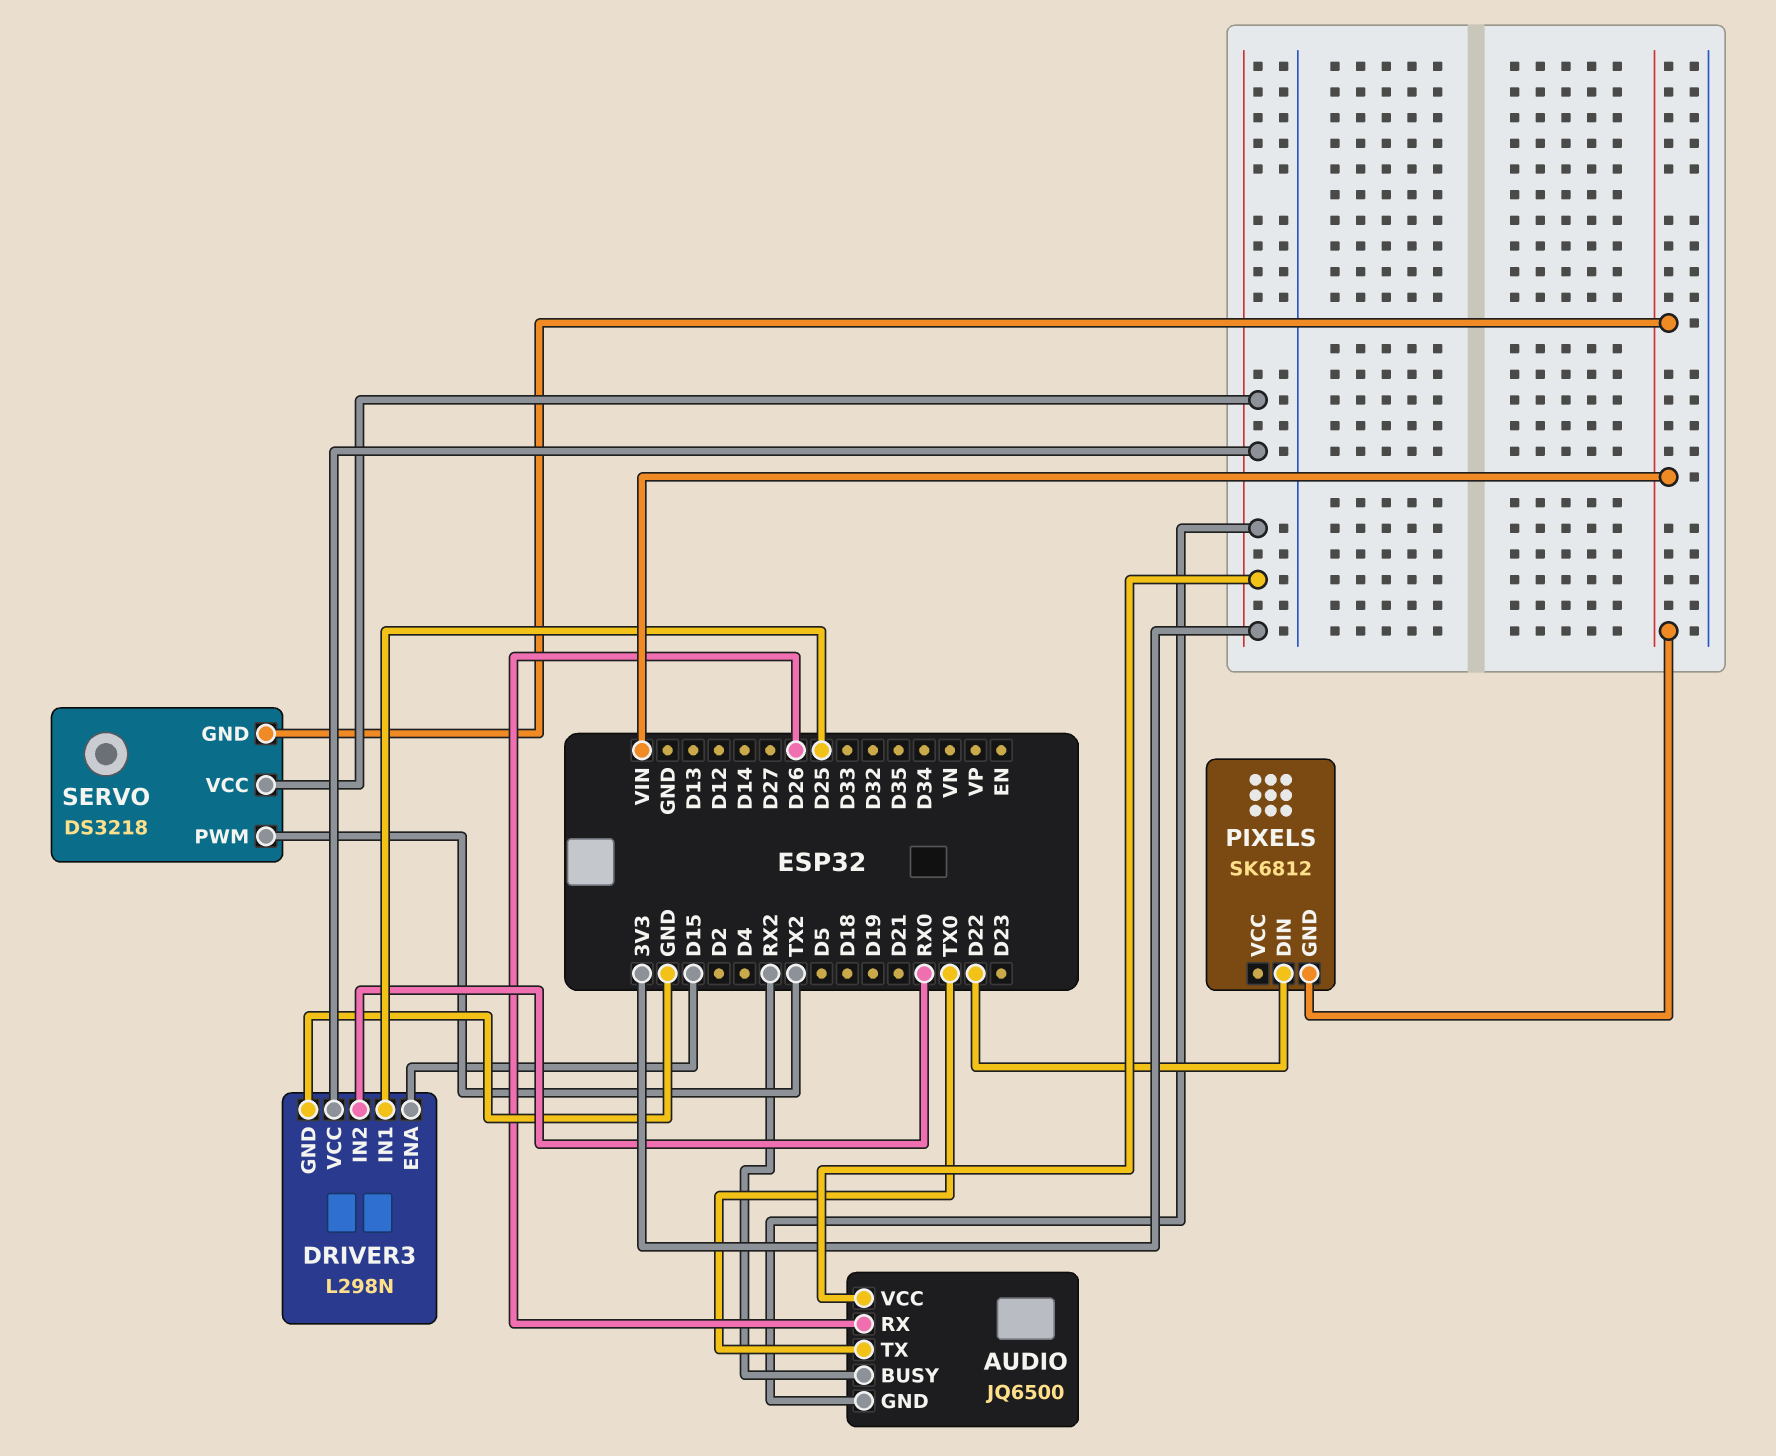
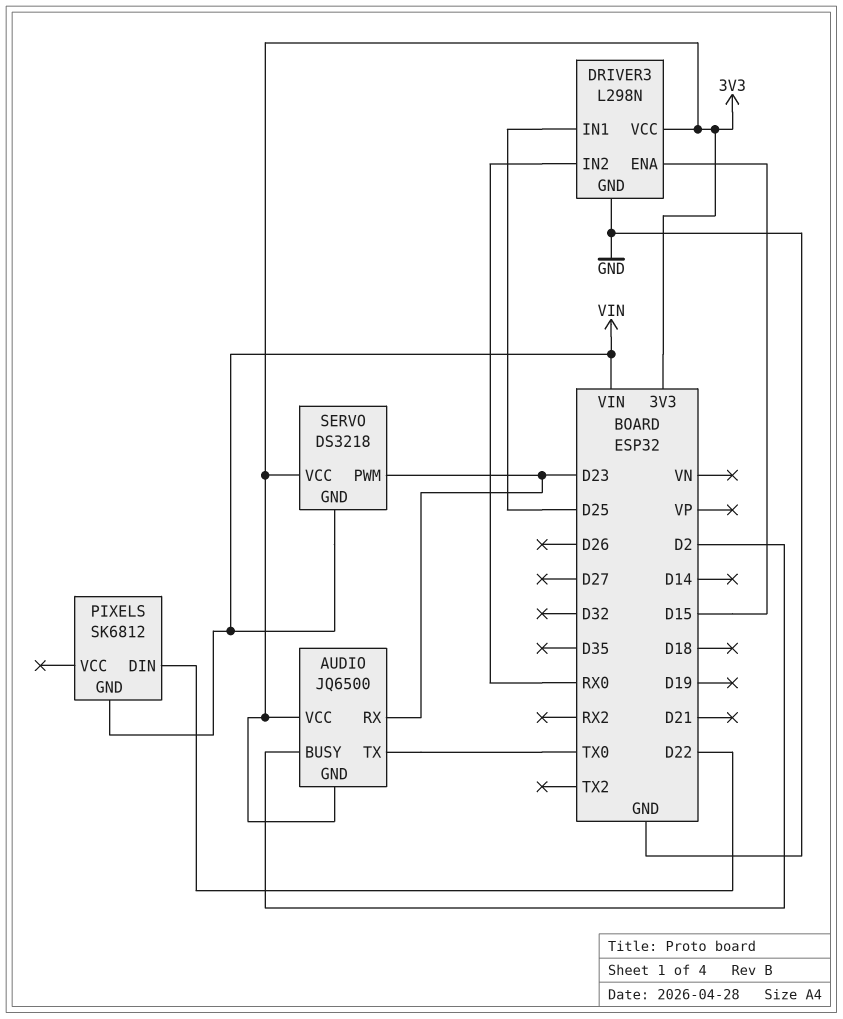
AUDIO pin BUSY: RX2 -> D2
AUDIO pin RX: D26 -> D23
SERVO pin PWM: TX2 -> D23

